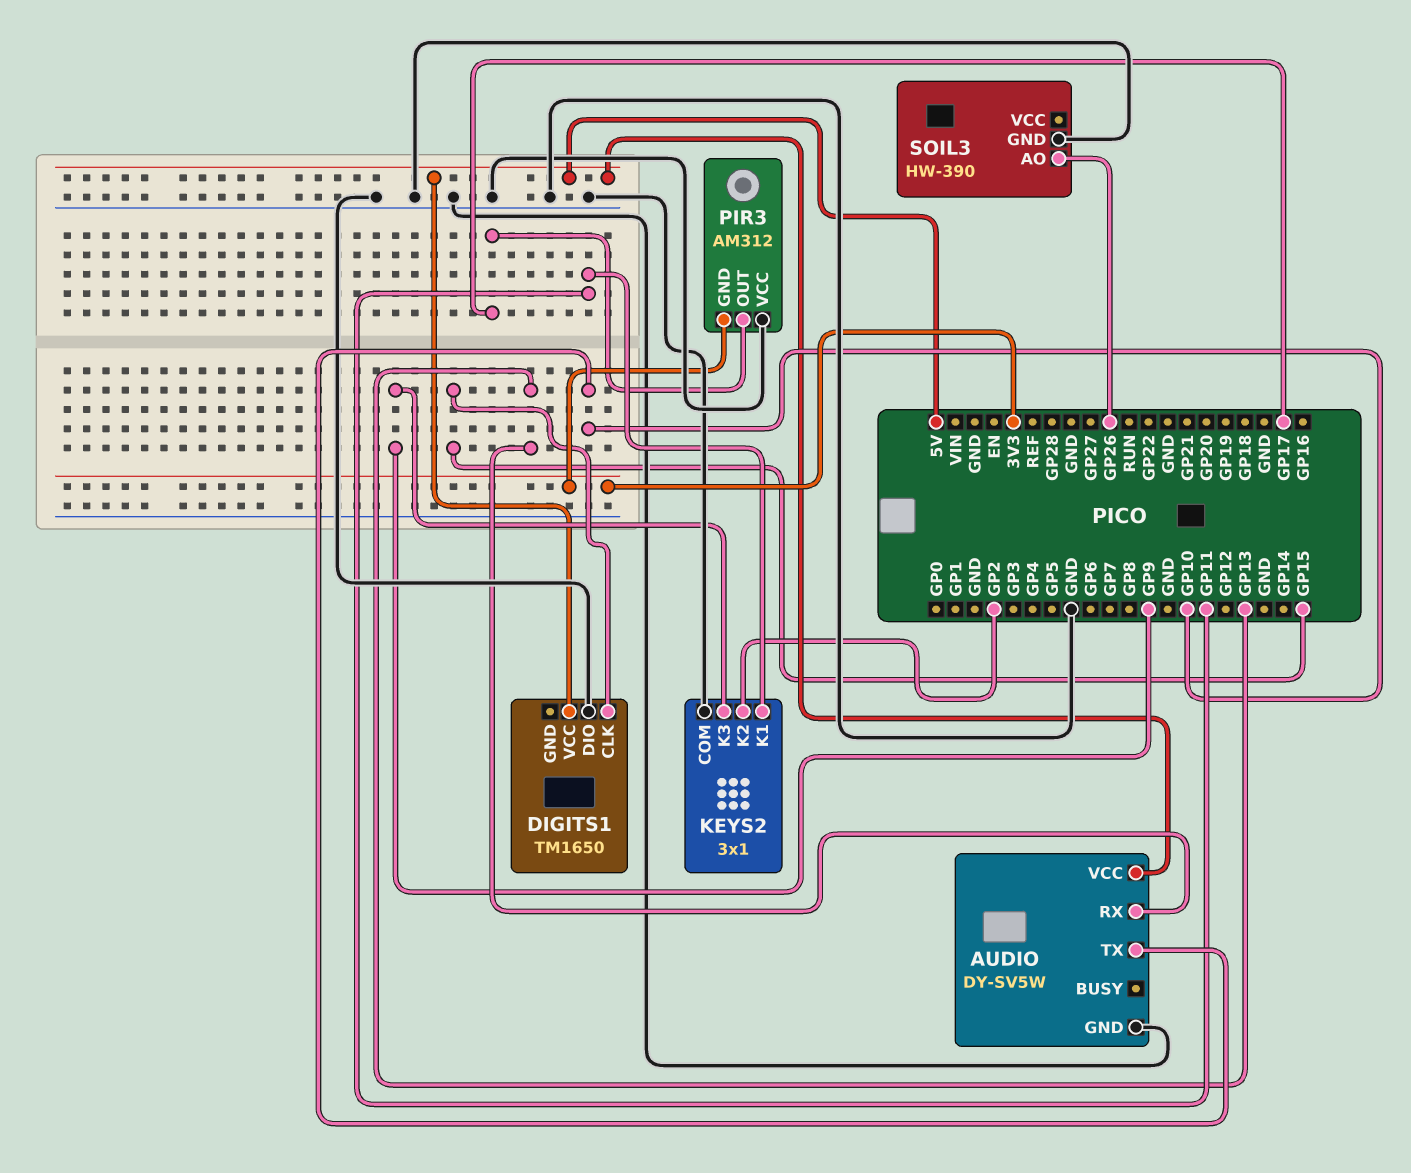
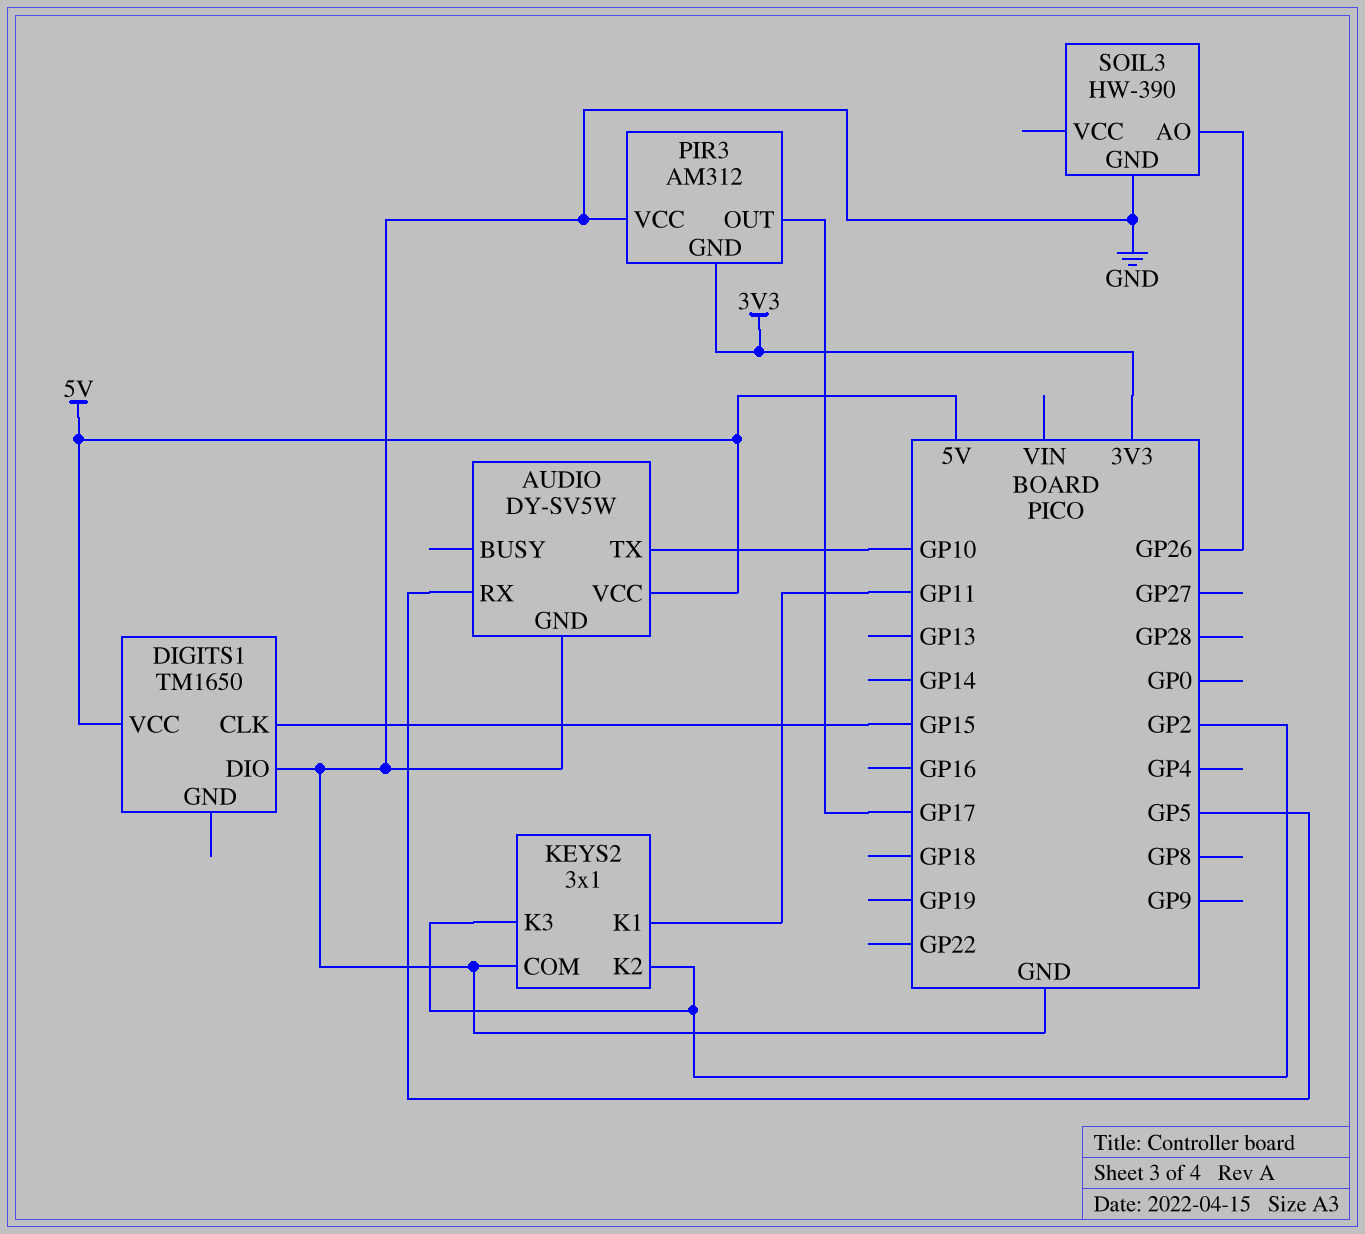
AUDIO pin RX: GP13 -> GP5
KEYS2 pin K3: GP9 -> GP2

